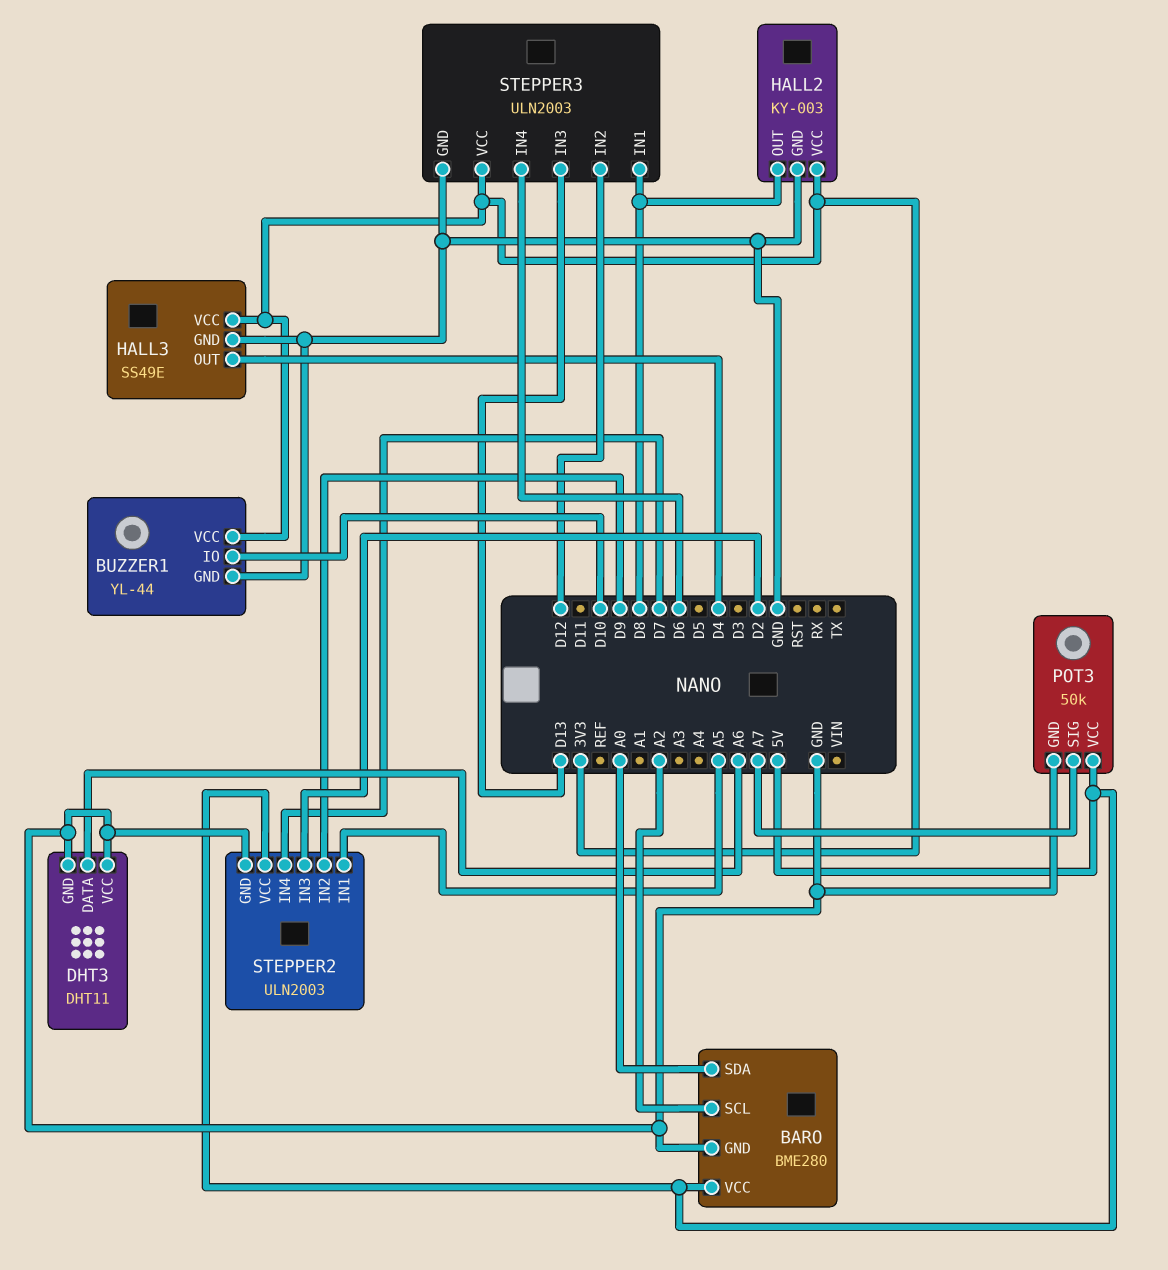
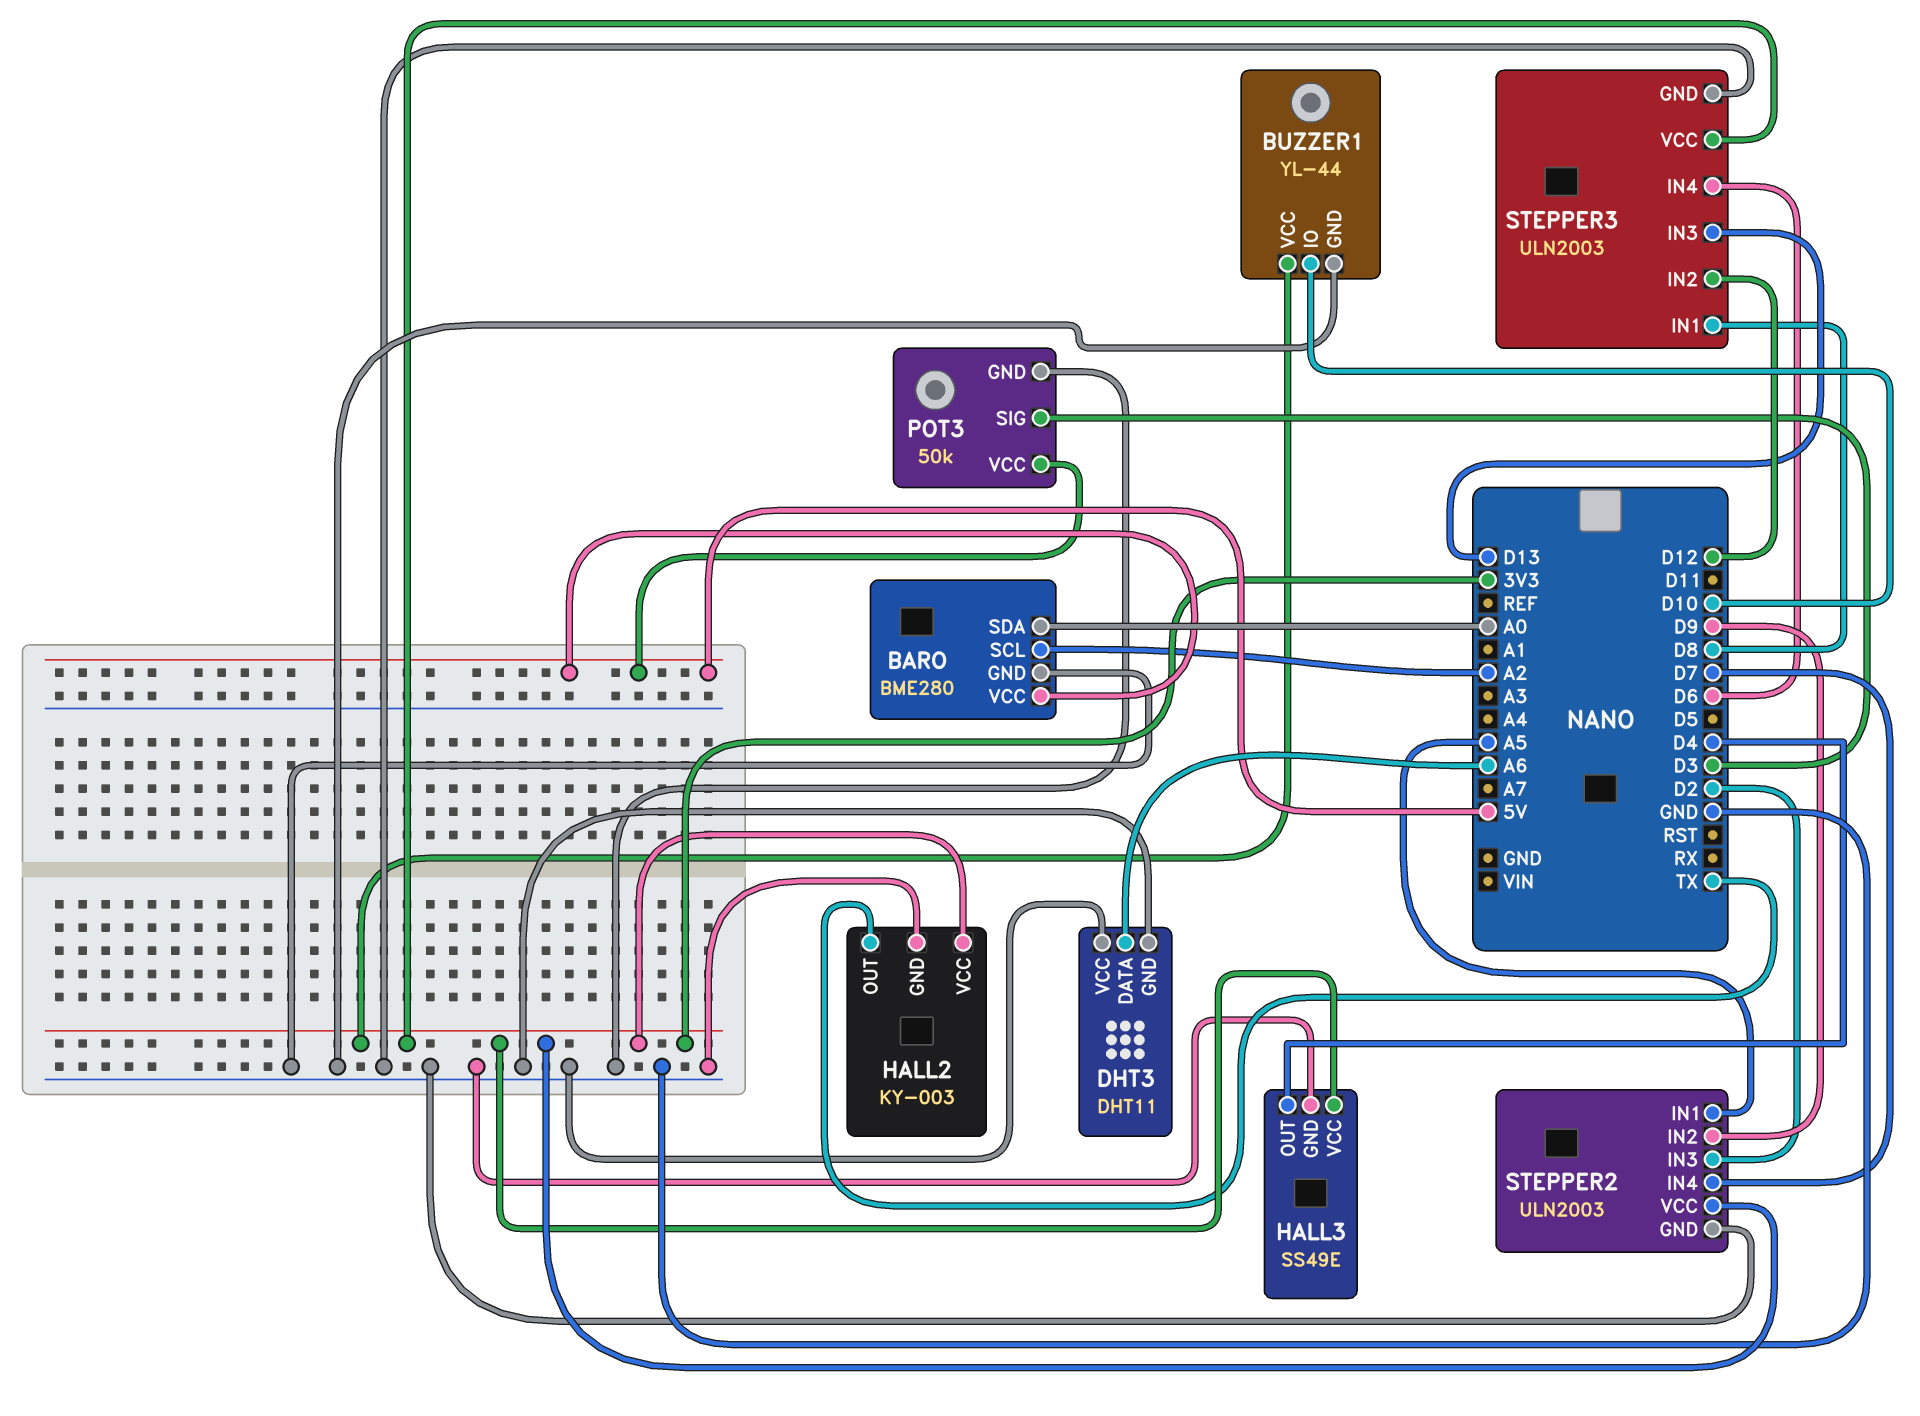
HALL2 pin OUT: D8 -> TX
POT3 pin SIG: A7 -> D3
STEPPER2 pin VCC: 5V -> 3V3

